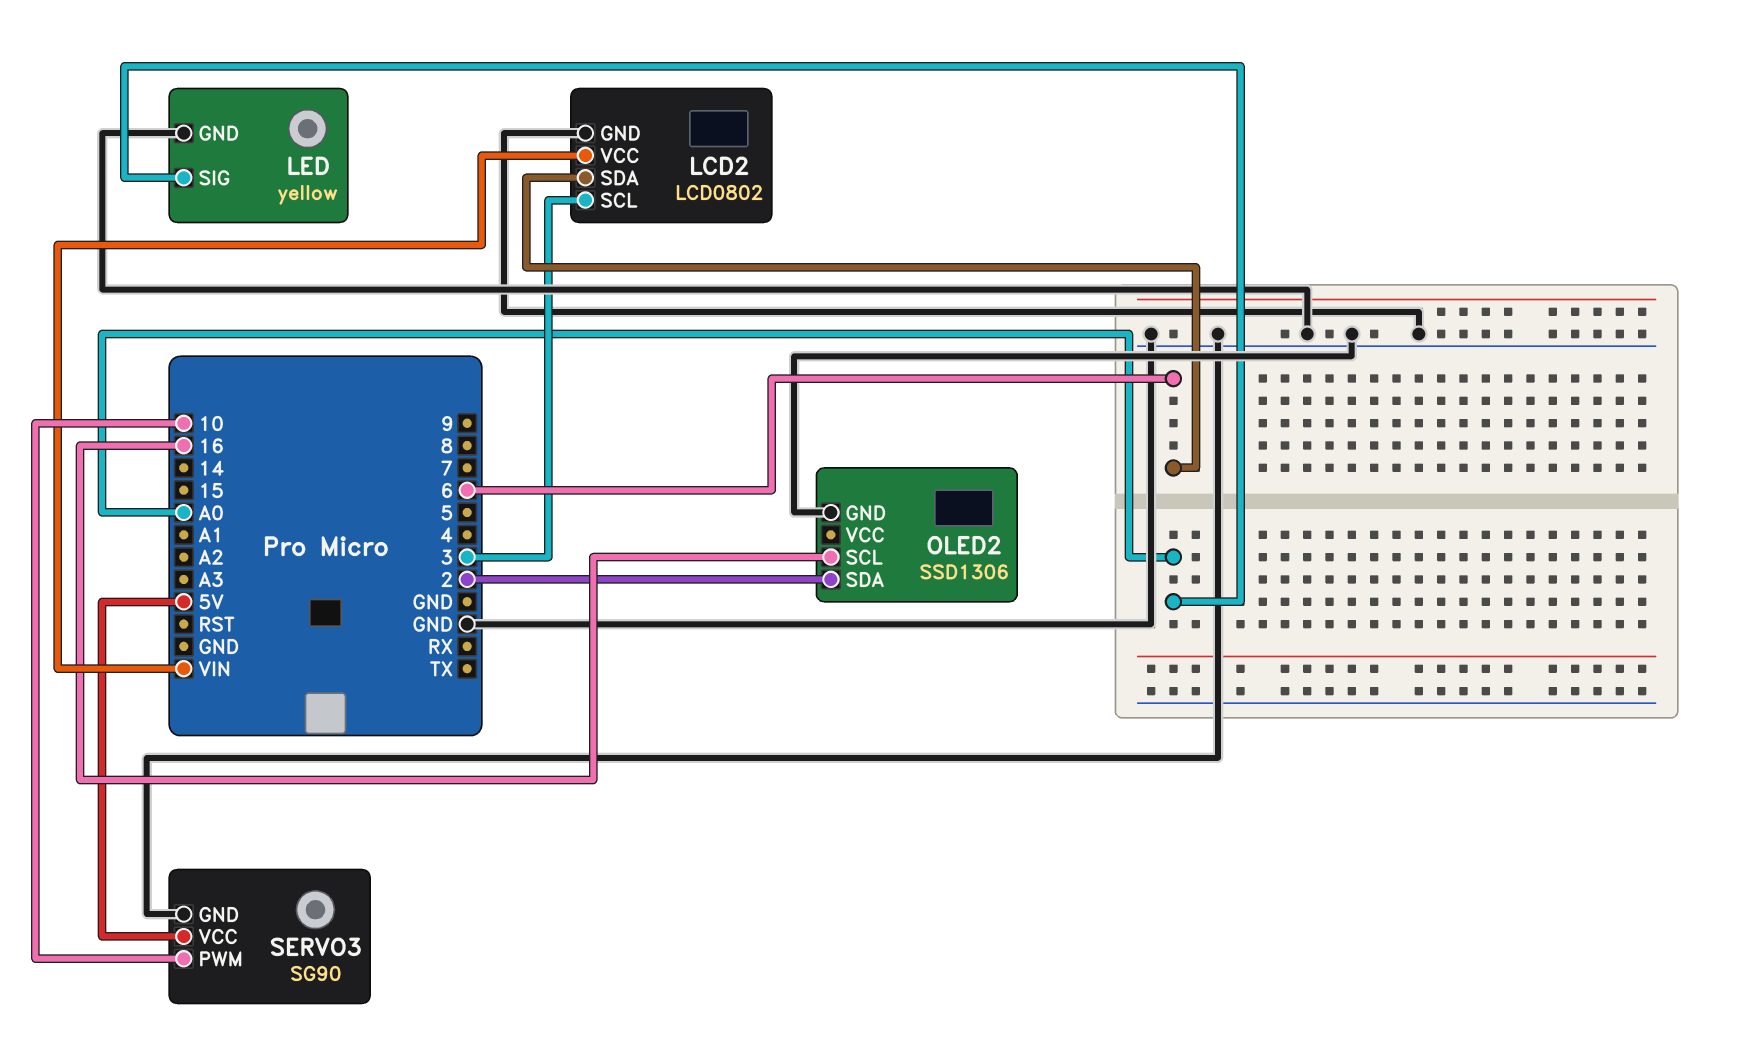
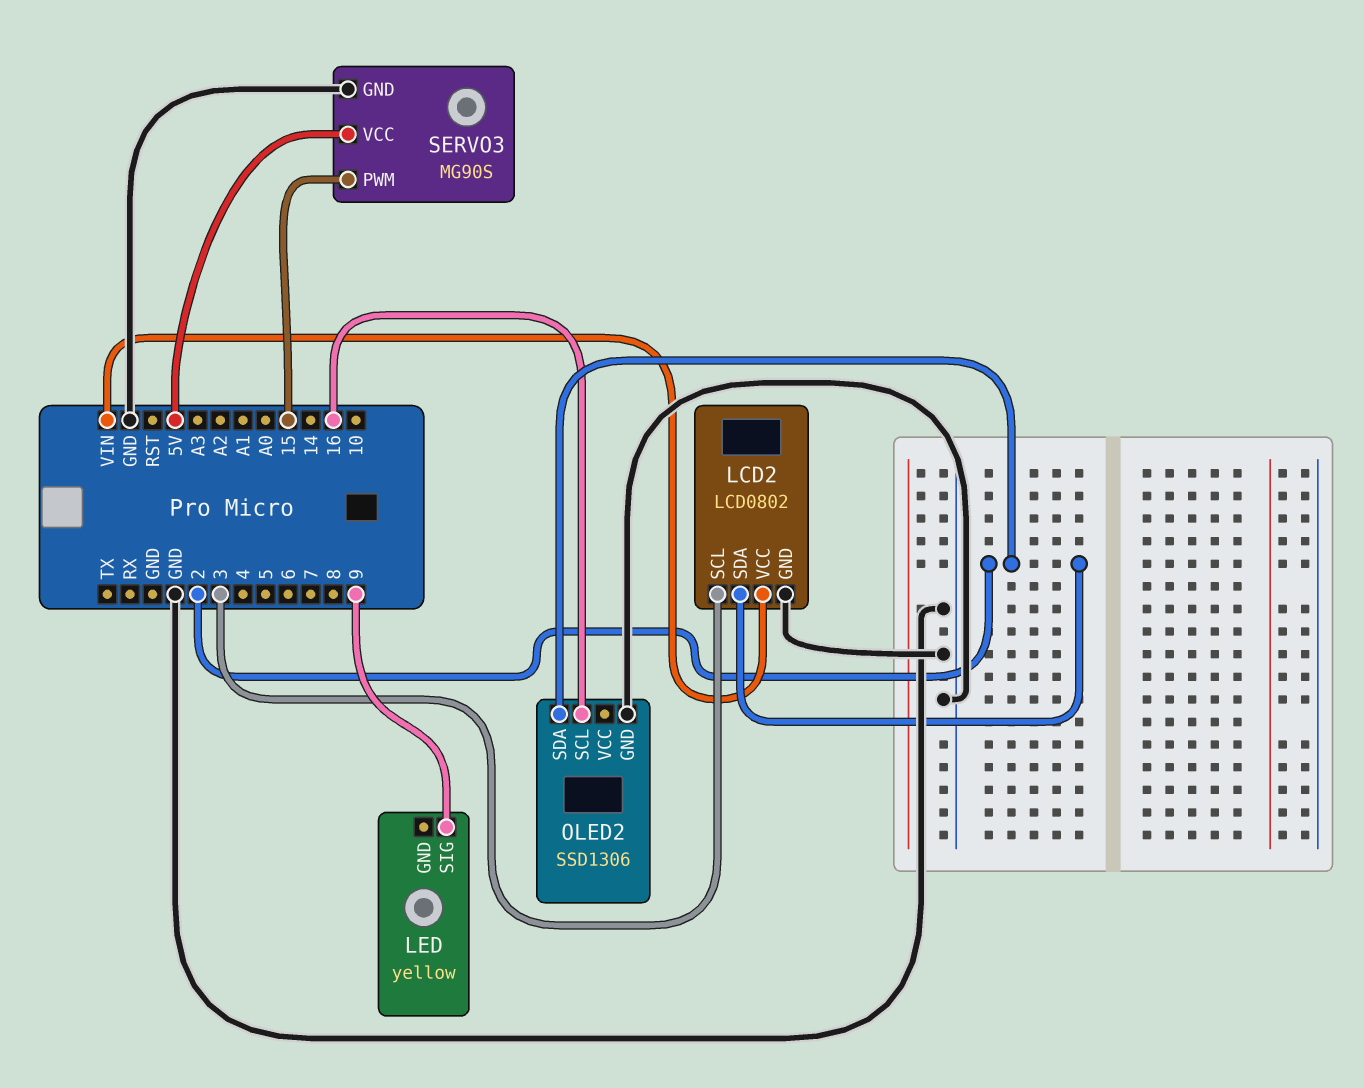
LCD2 pin SDA: 6 -> 2
LED pin GND: GND -> none
LED pin SIG: A0 -> 9
SERVO3: SG90 -> MG90S
SERVO3 pin PWM: 10 -> 15

